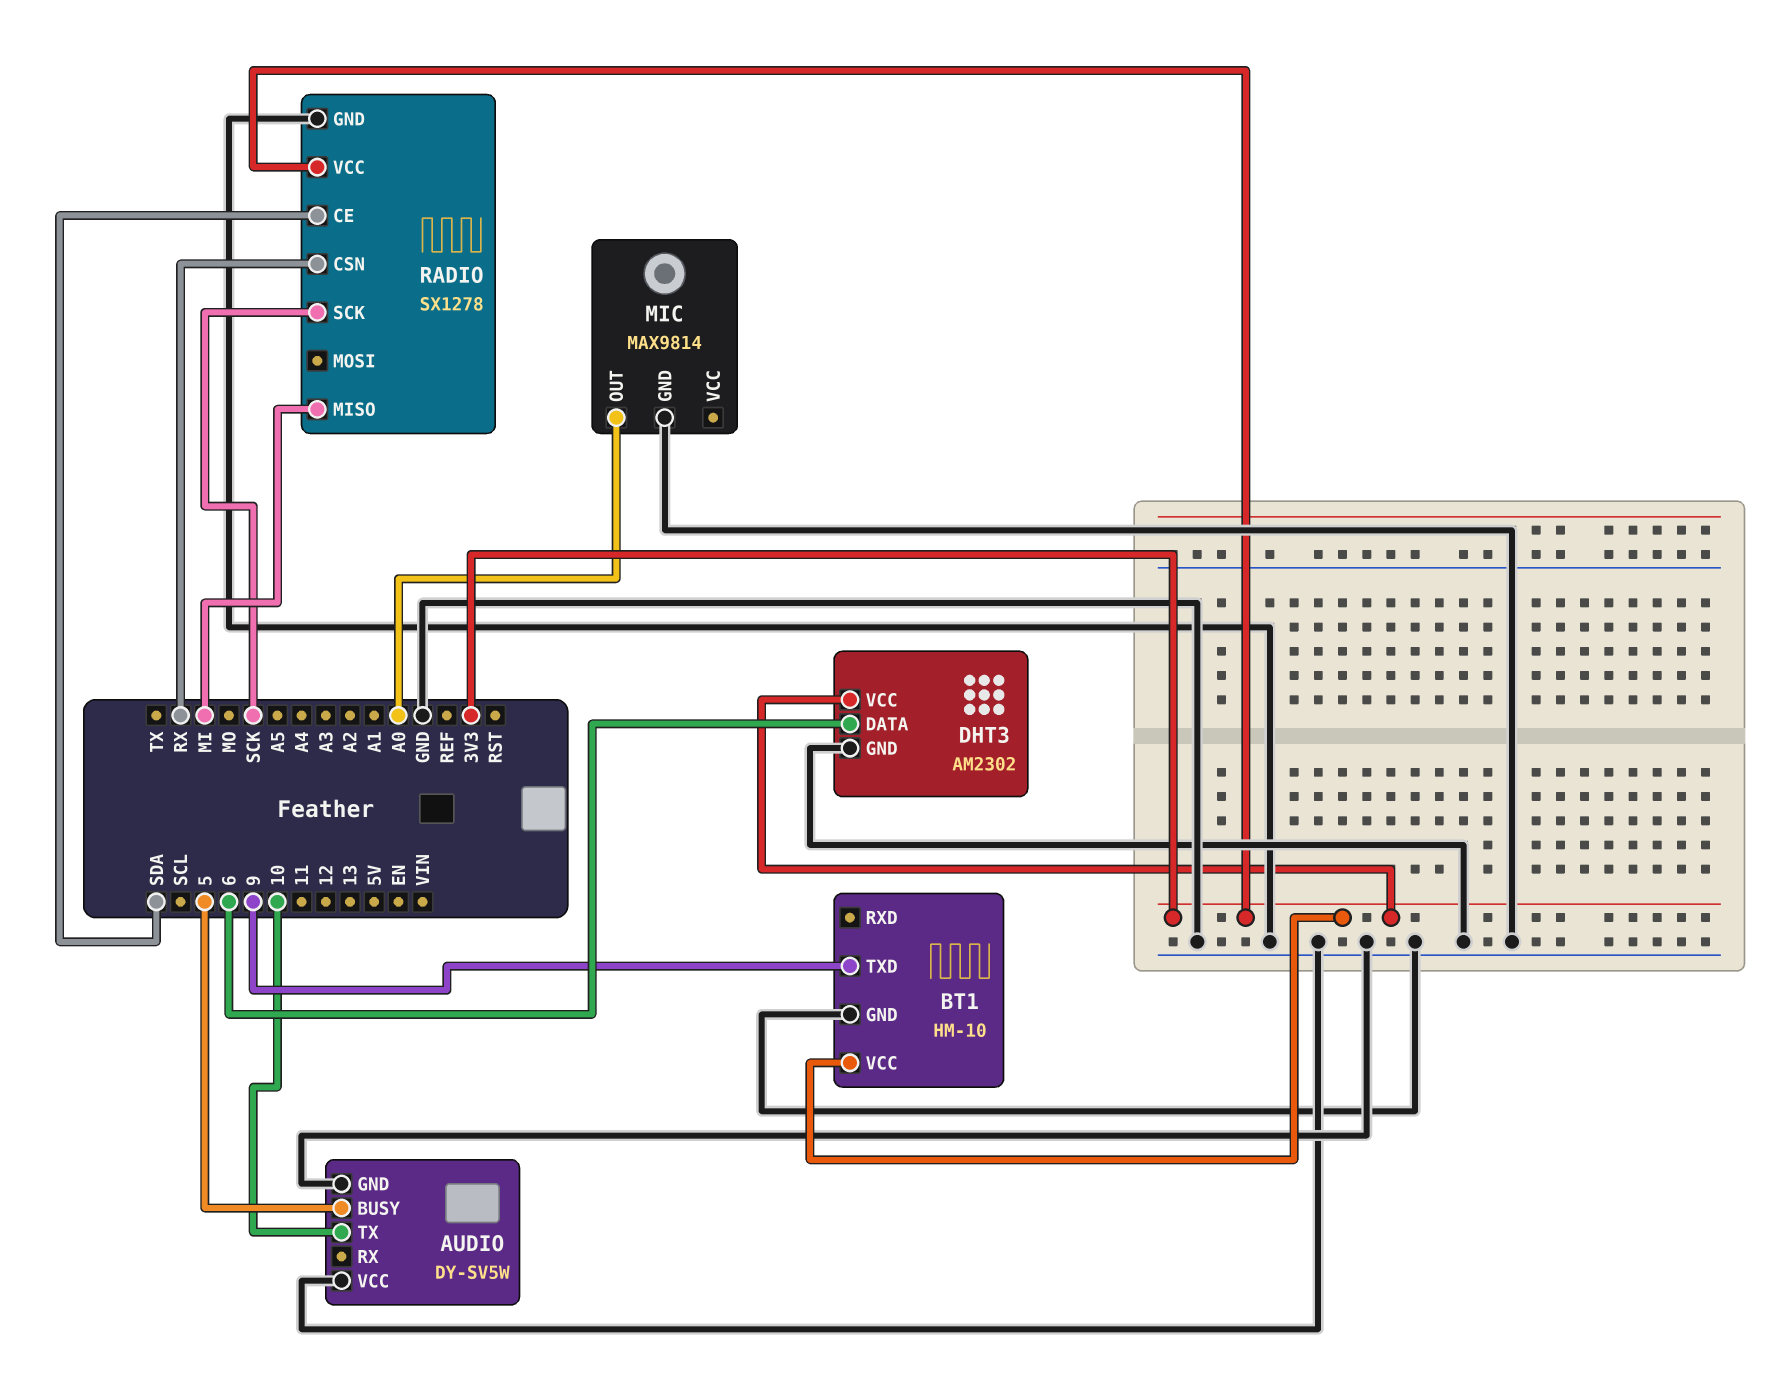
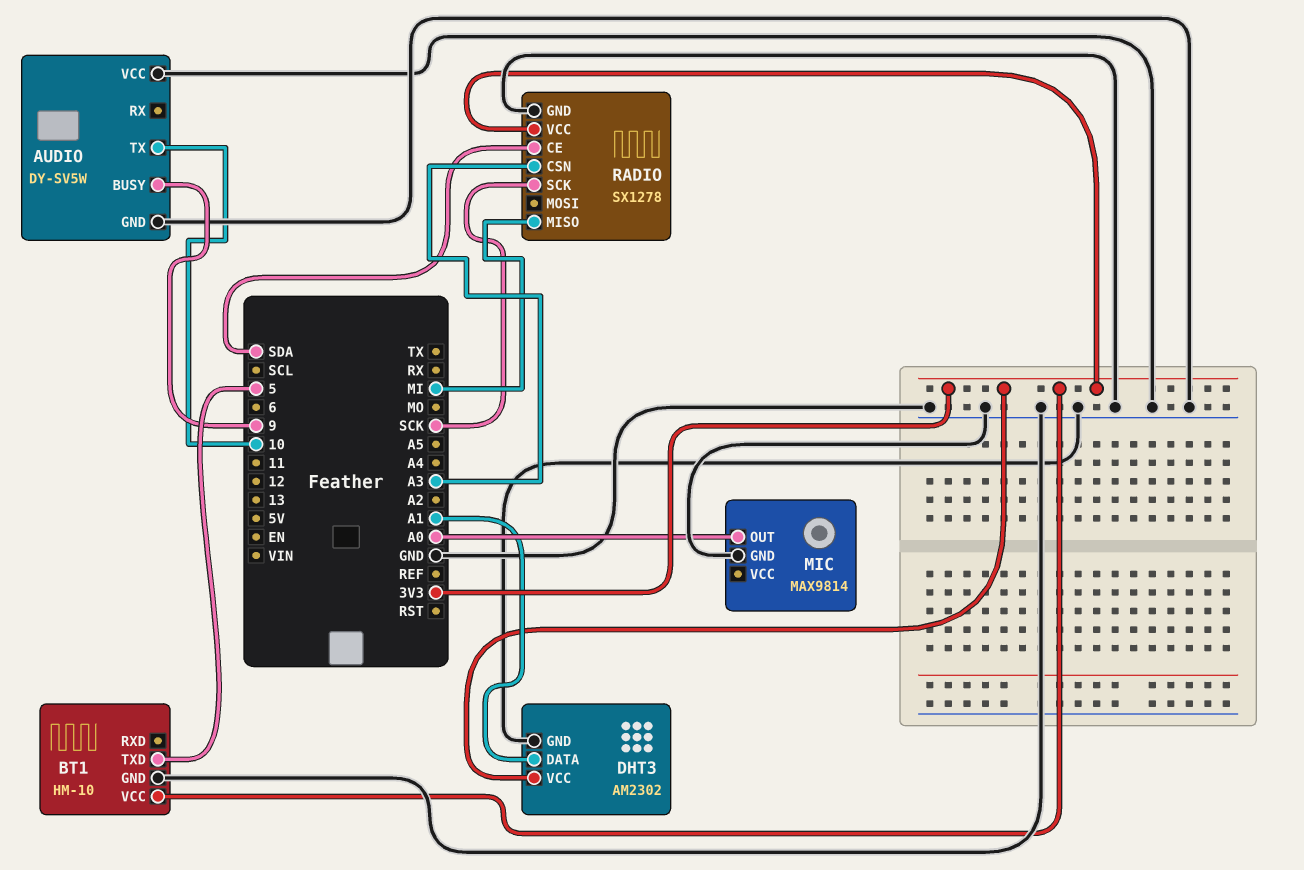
AUDIO pin BUSY: 5 -> 9
BT1 pin TXD: 9 -> 5
DHT3 pin DATA: 6 -> A1
RADIO pin CSN: RX -> A3

